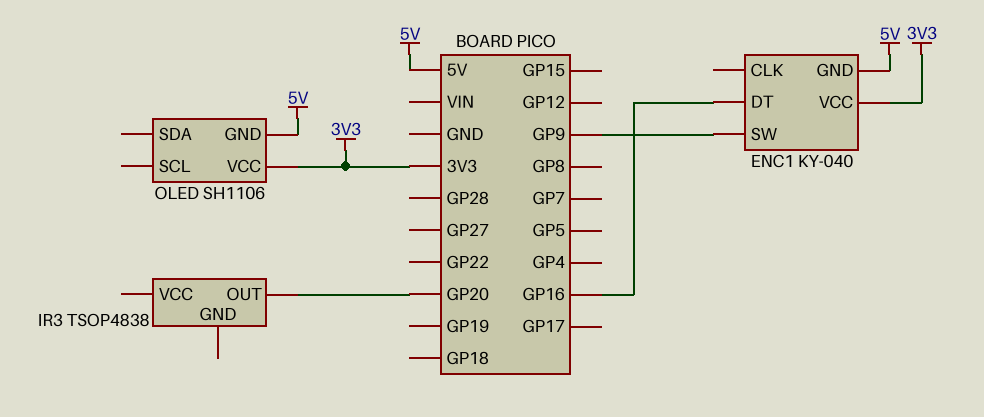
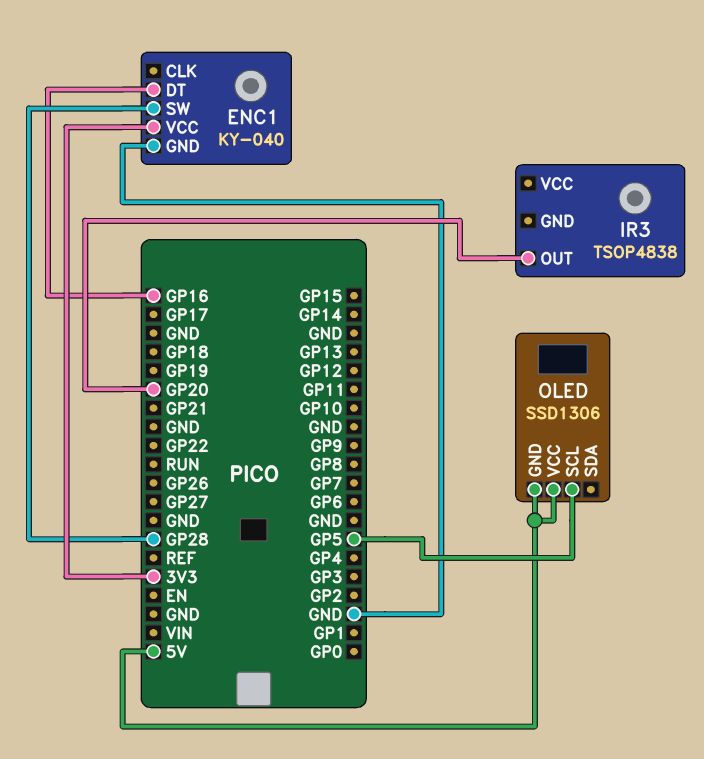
ENC1 pin GND: 5V -> GND
ENC1 pin SW: GP9 -> GP28
OLED: SH1106 -> SSD1306
OLED pin SCL: none -> GP5
OLED pin VCC: 3V3 -> 5V

